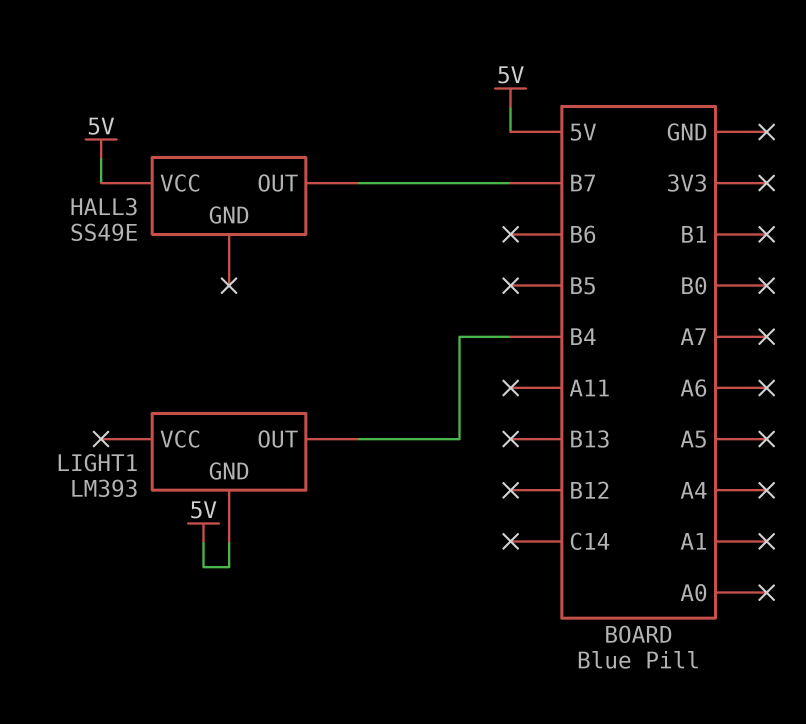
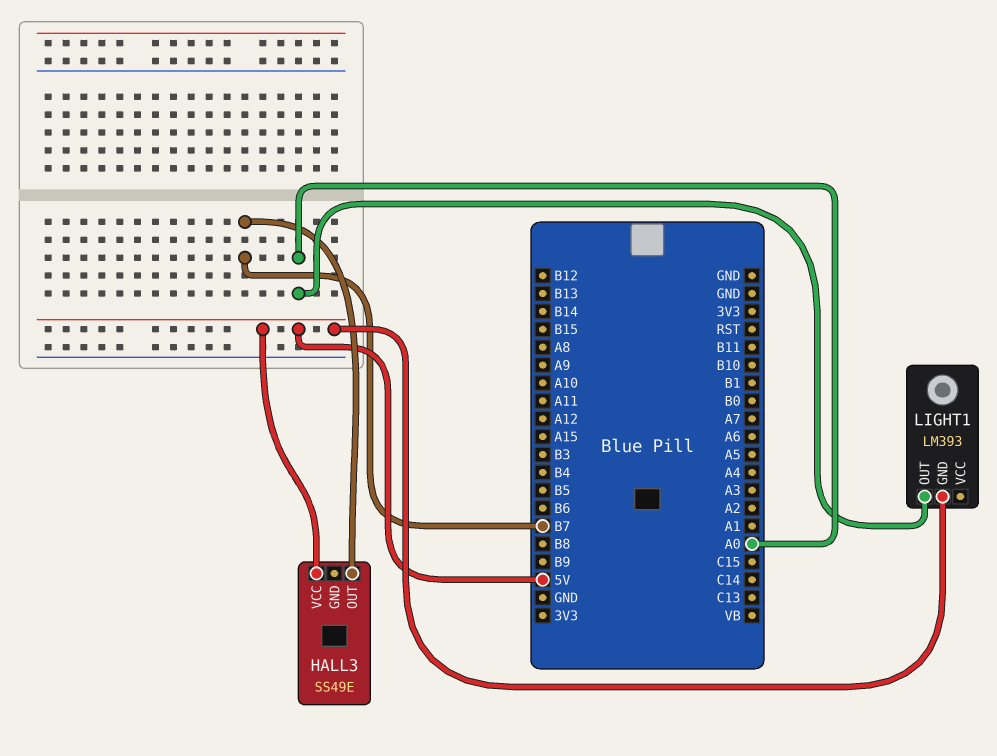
LIGHT1 pin OUT: B4 -> A0

